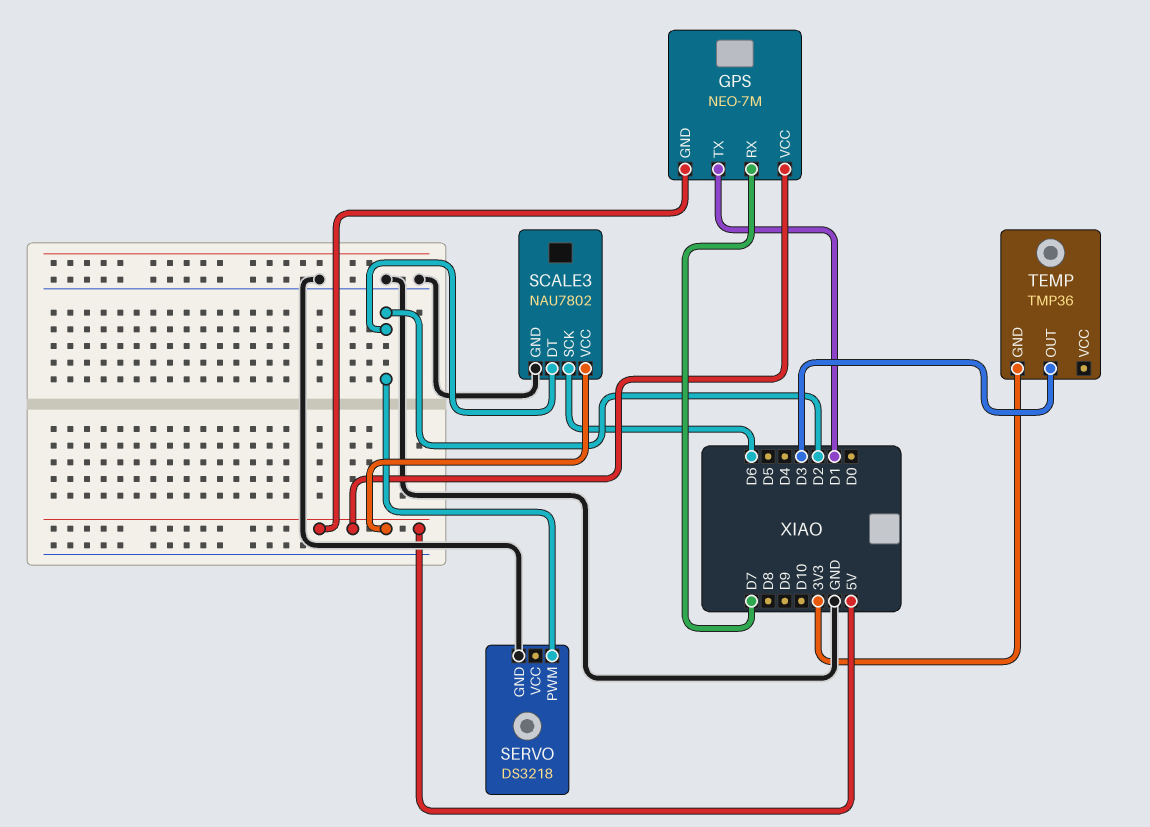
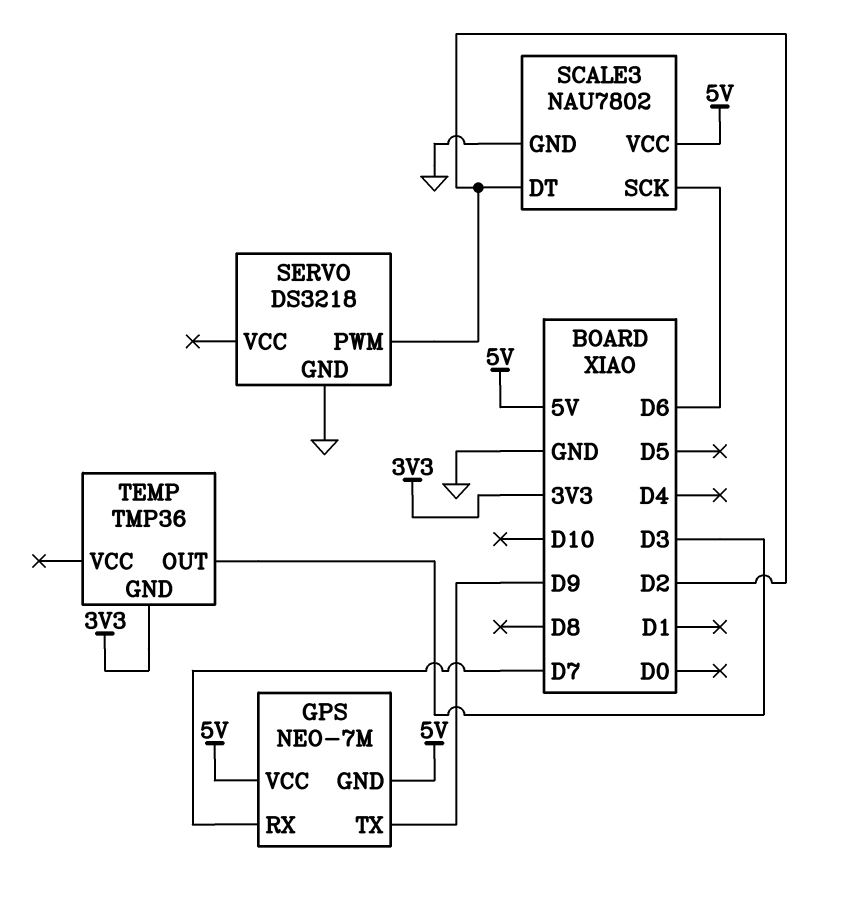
GPS pin TX: D1 -> D9

